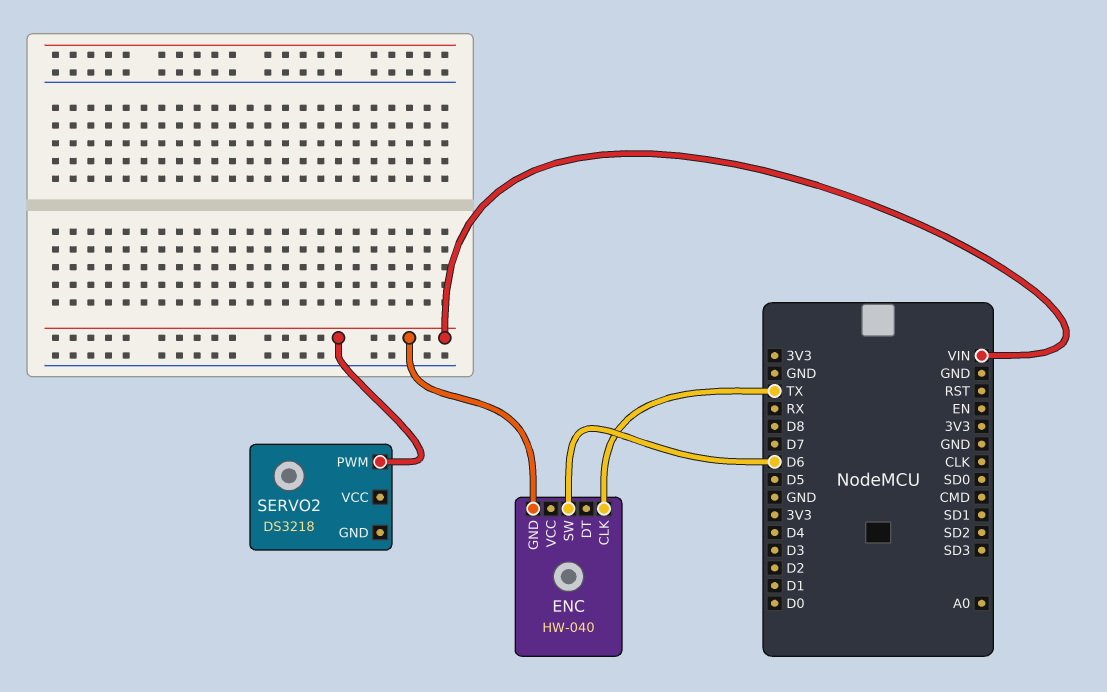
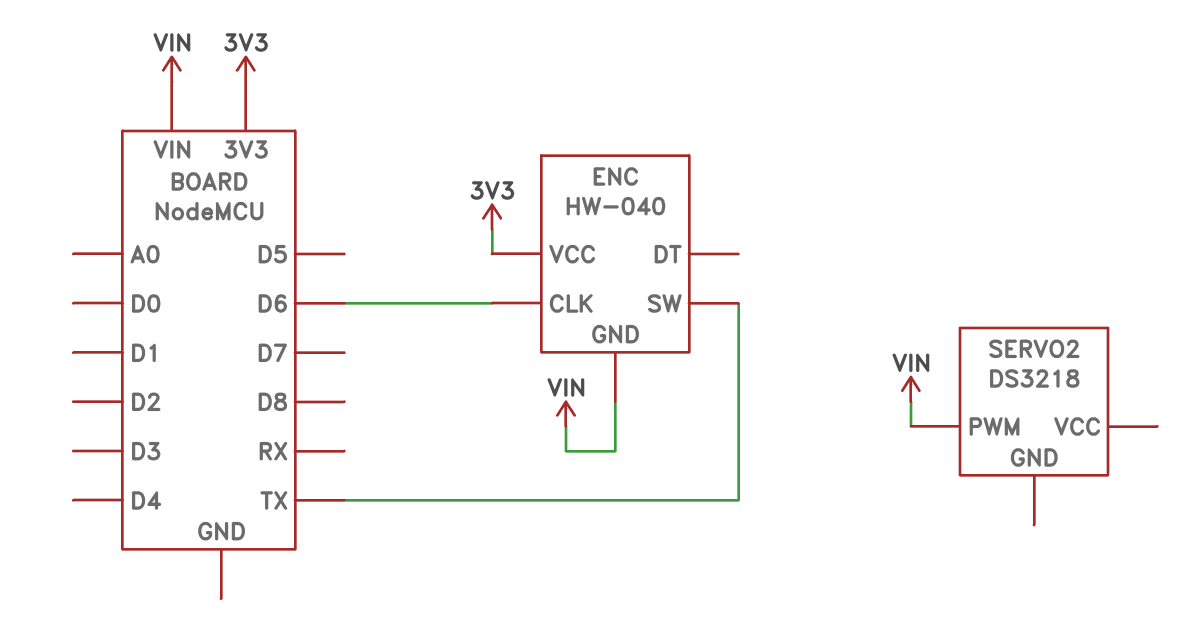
ENC pin CLK: TX -> D6
ENC pin SW: D6 -> TX
ENC pin VCC: none -> 3V3

